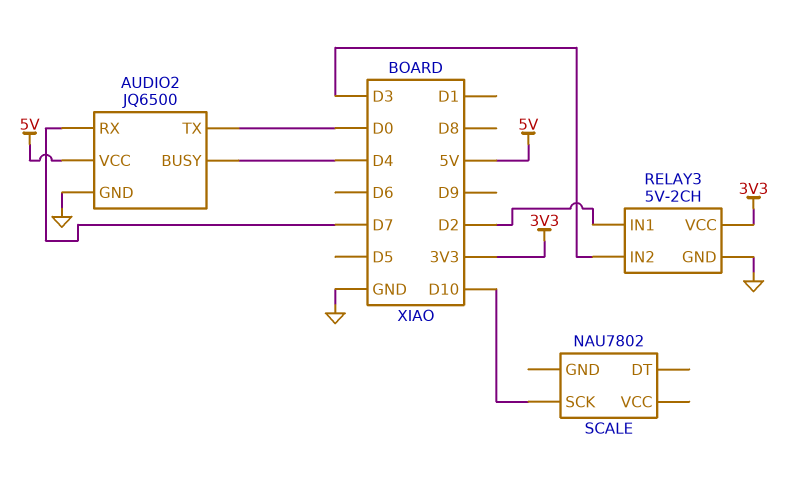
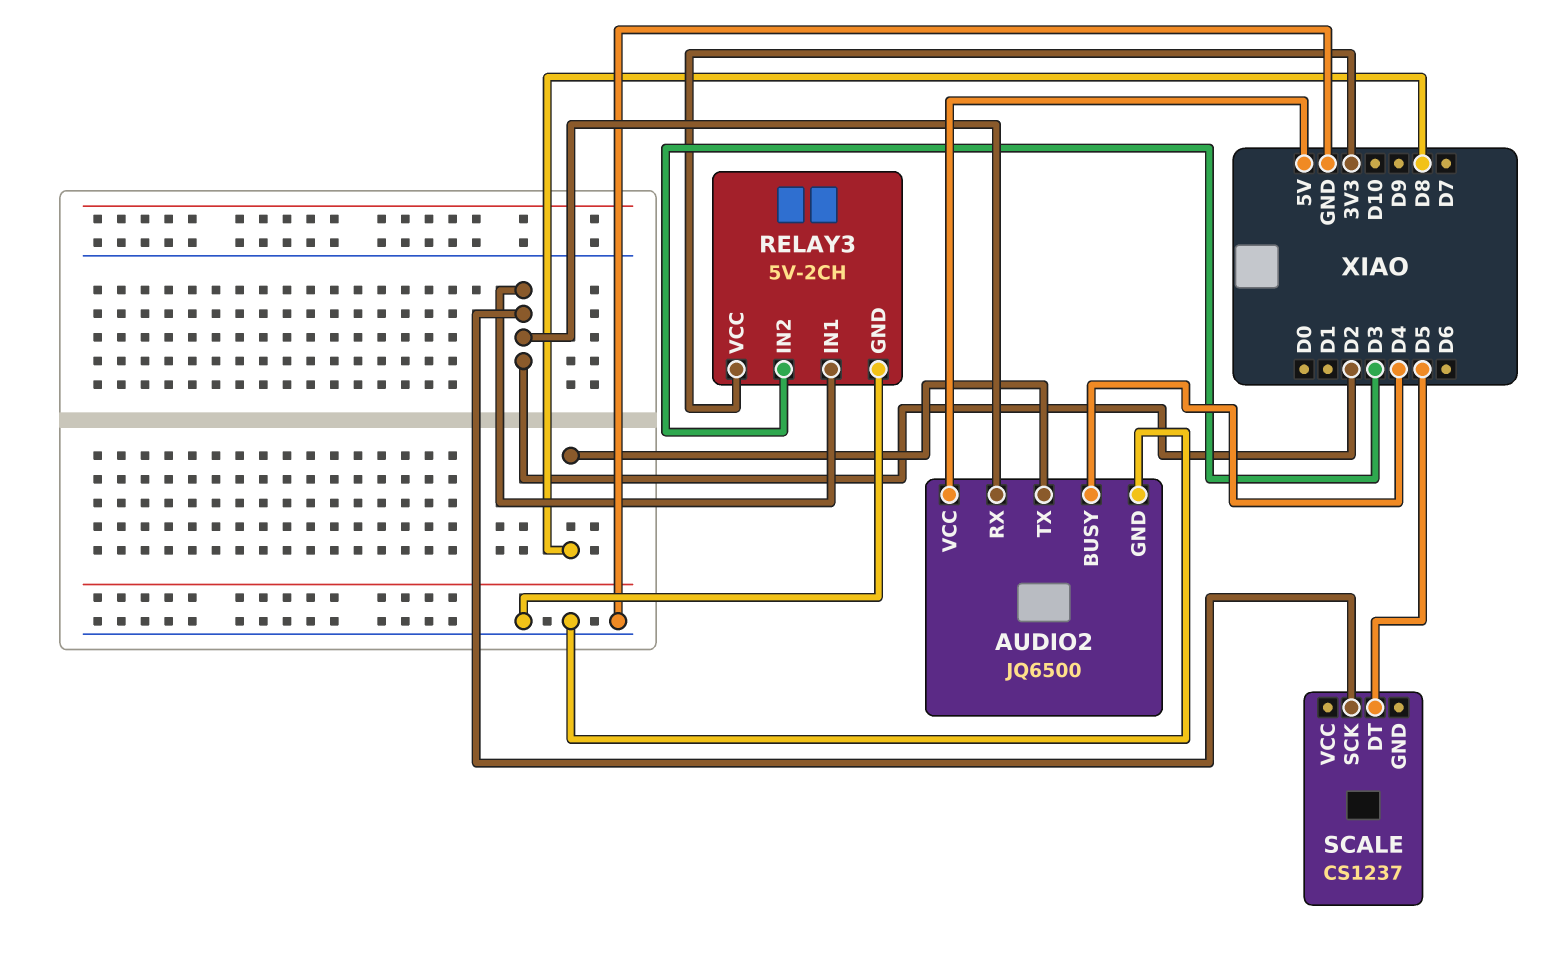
AUDIO2 pin RX: D7 -> D2
AUDIO2 pin TX: D0 -> D8
SCALE: NAU7802 -> CS1237
SCALE pin DT: none -> D5
SCALE pin SCK: D10 -> D2

